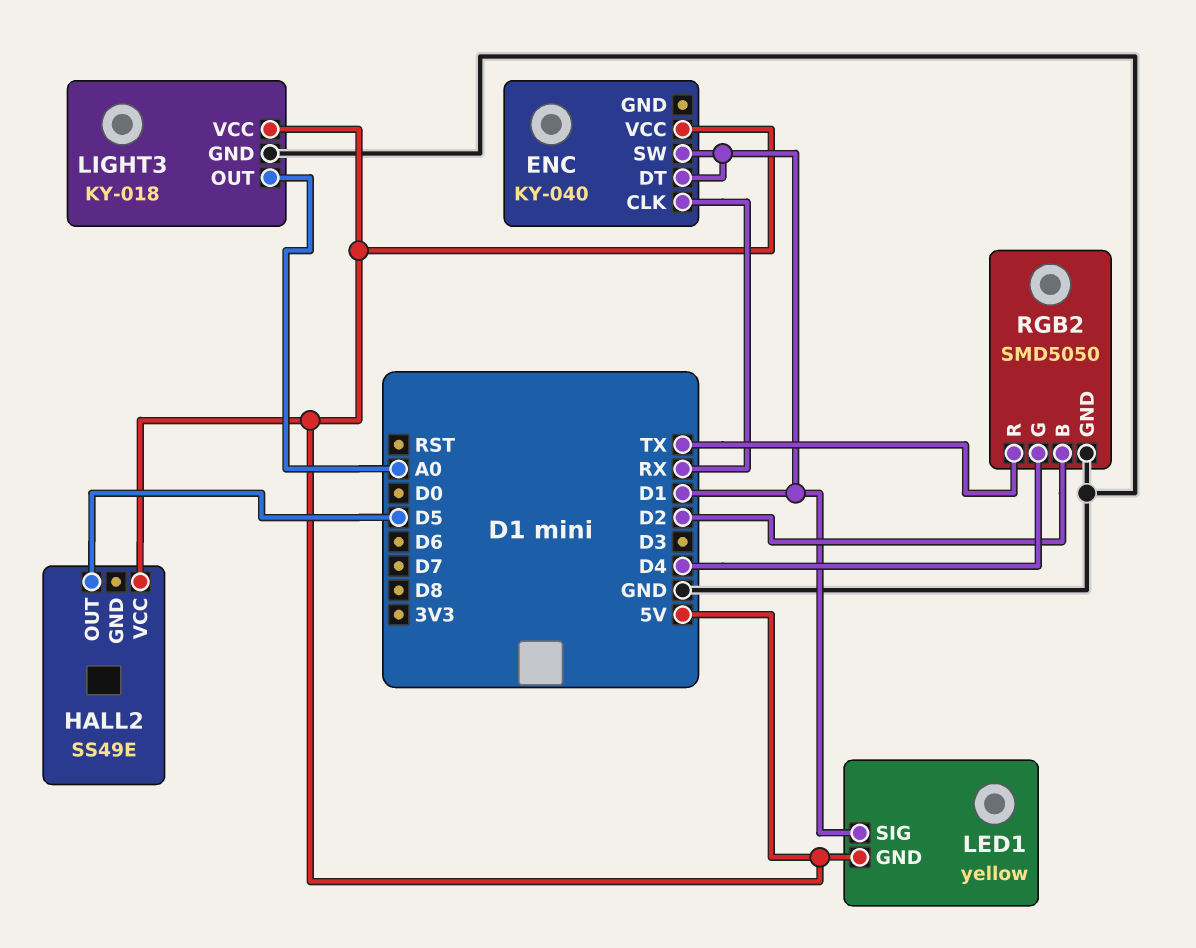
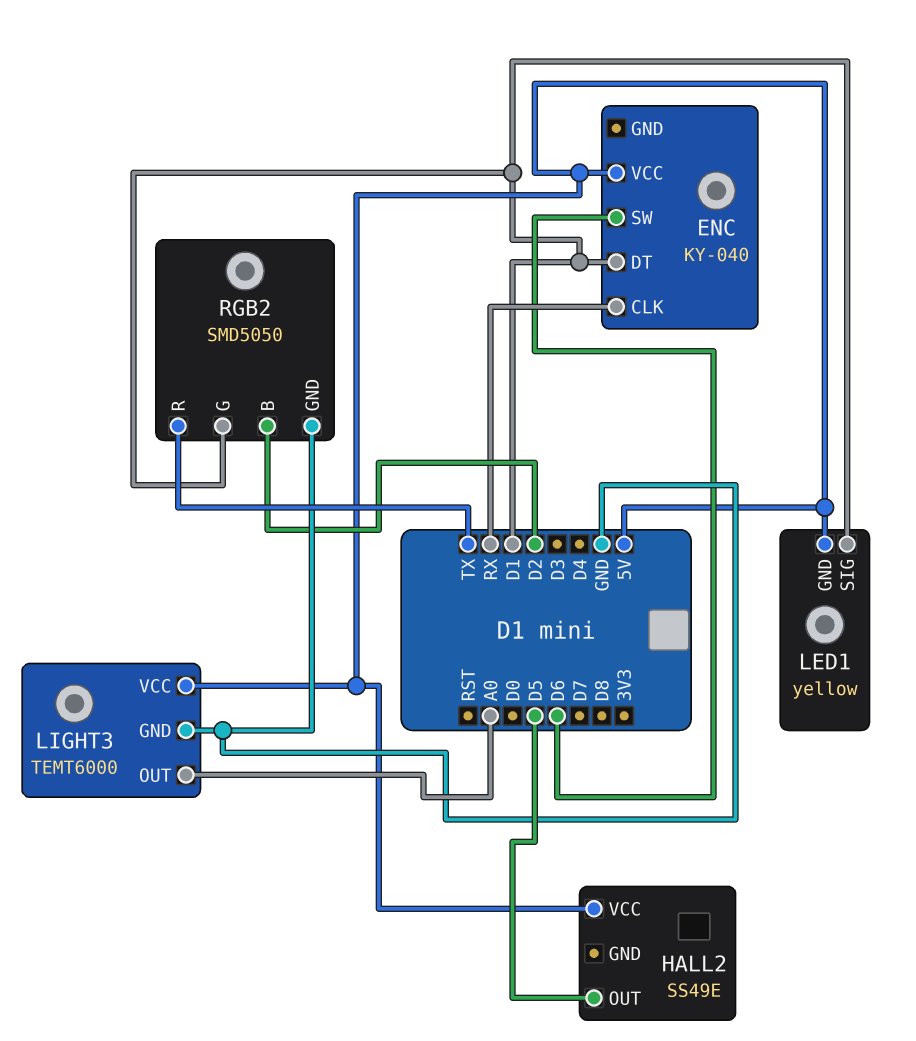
ENC pin SW: D1 -> D6
LIGHT3: KY-018 -> TEMT6000
RGB2 pin G: D4 -> D1

